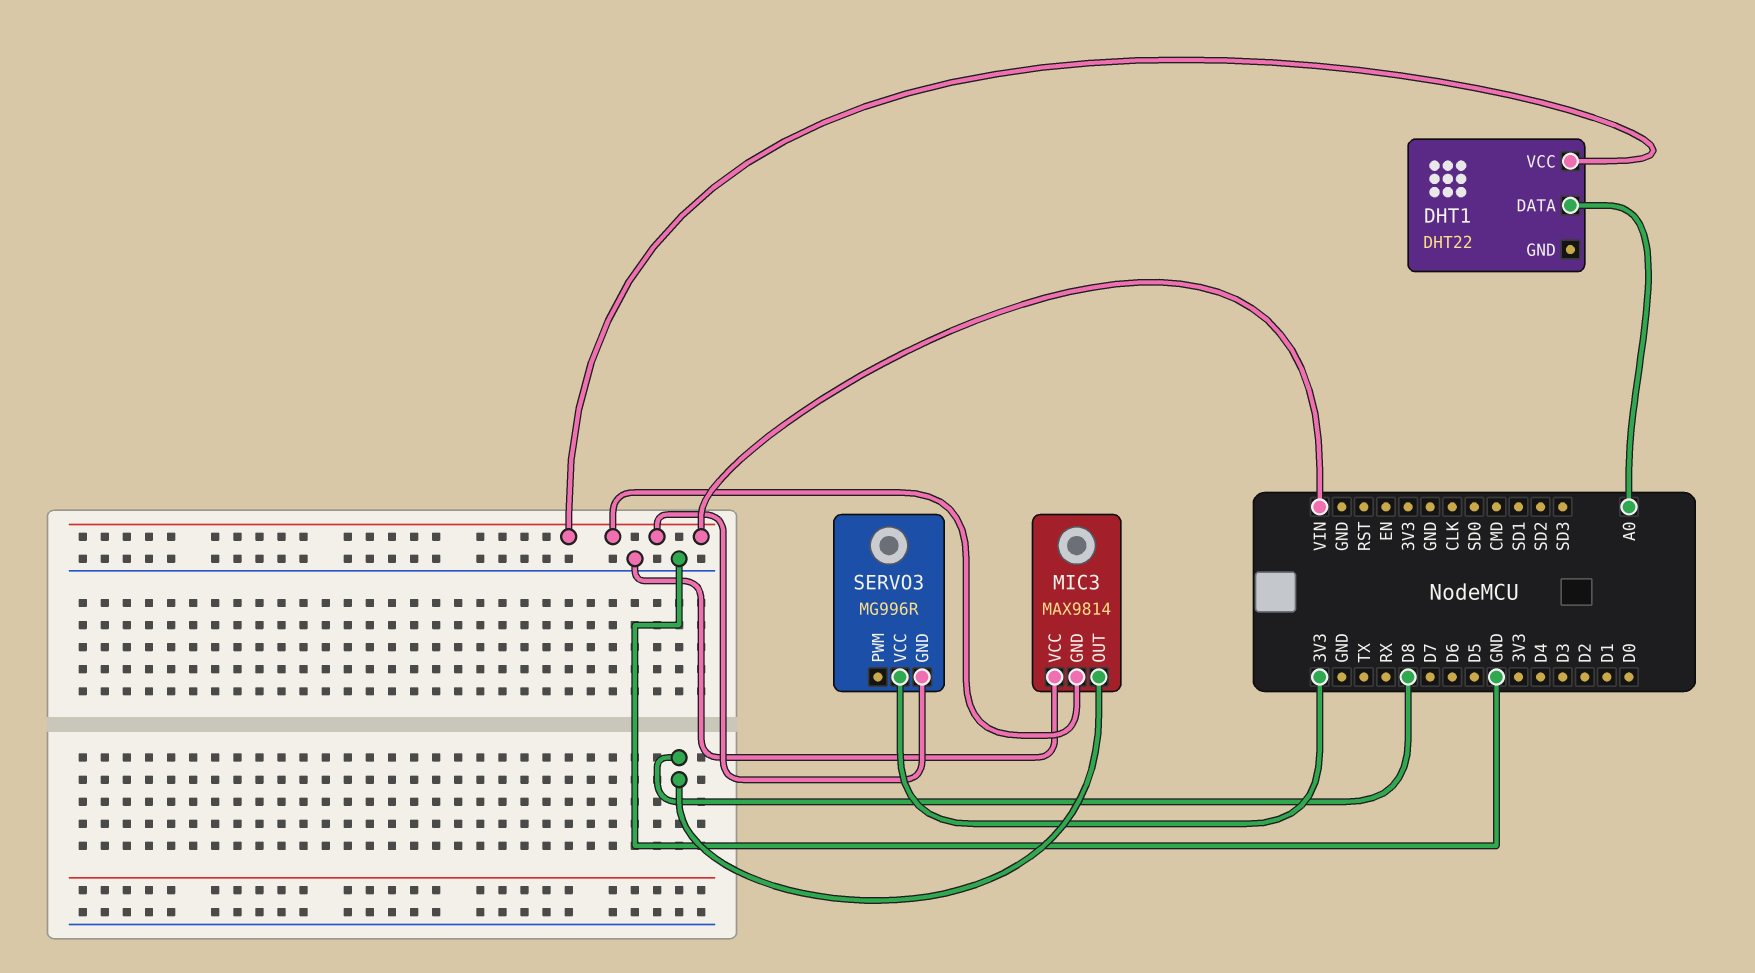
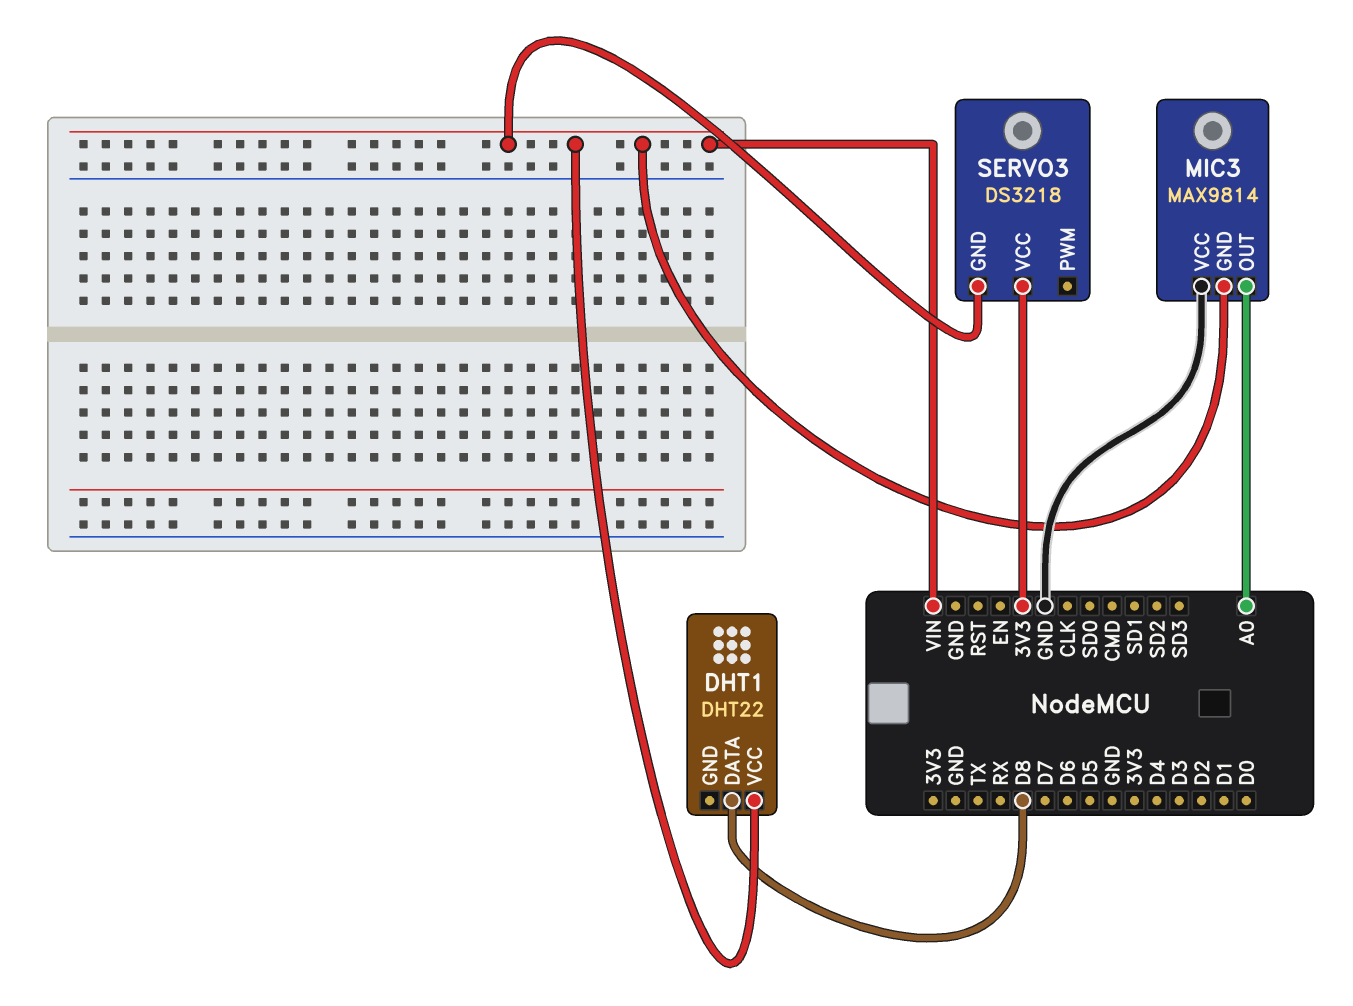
DHT1 pin DATA: A0 -> D8
MIC3 pin OUT: D8 -> A0
SERVO3: MG996R -> DS3218

